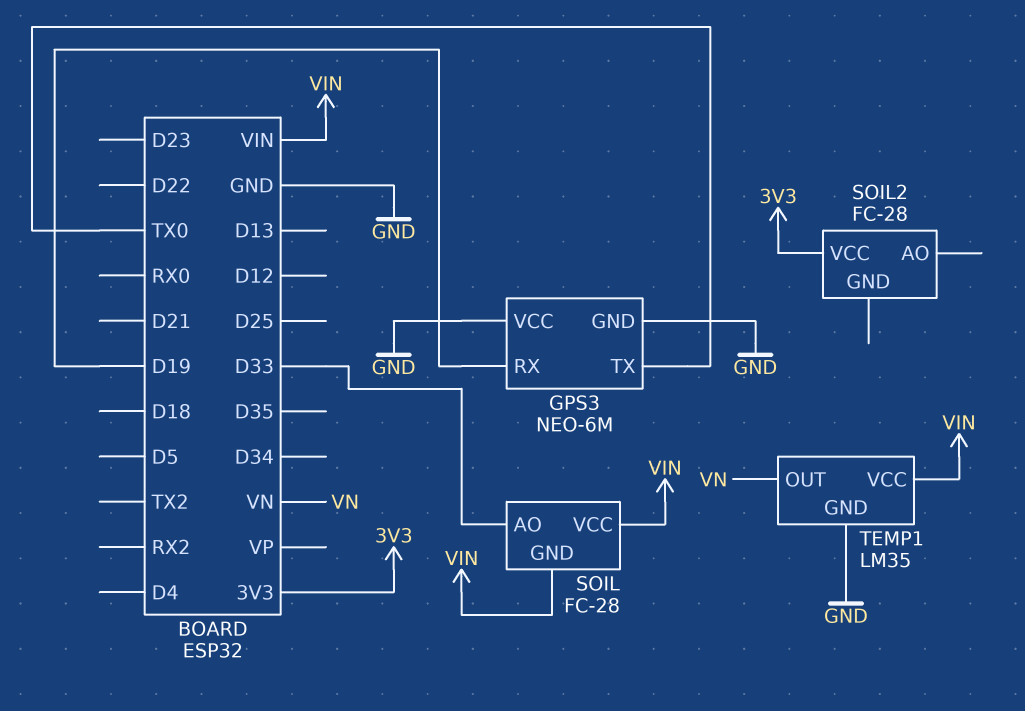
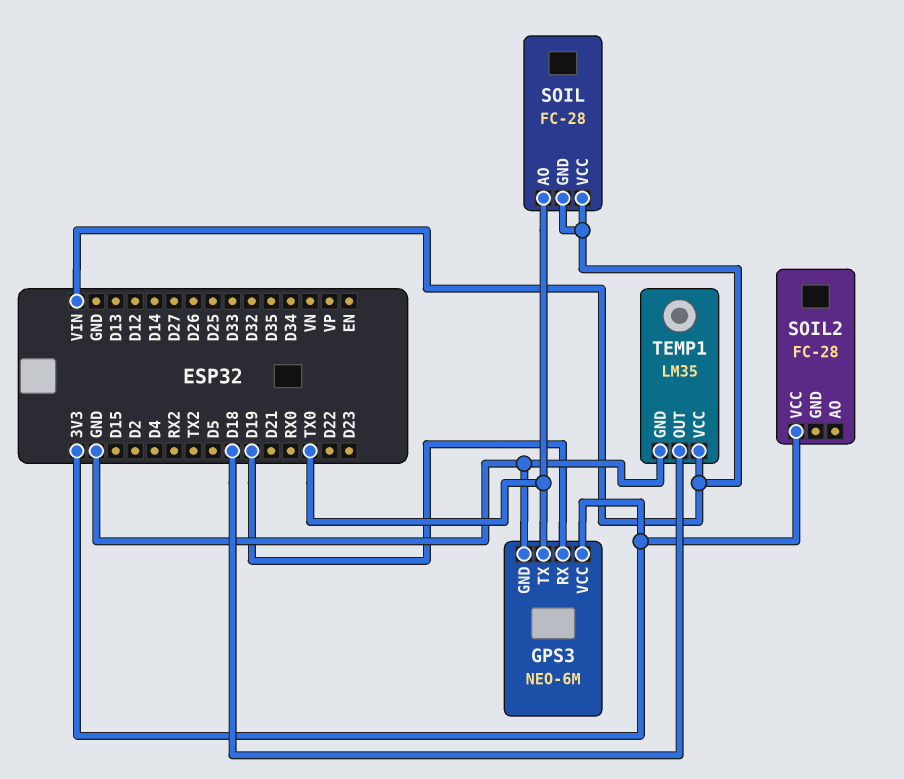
GPS3 pin VCC: GND -> 3V3
SOIL pin AO: D33 -> TX0
TEMP1 pin OUT: VN -> D18

